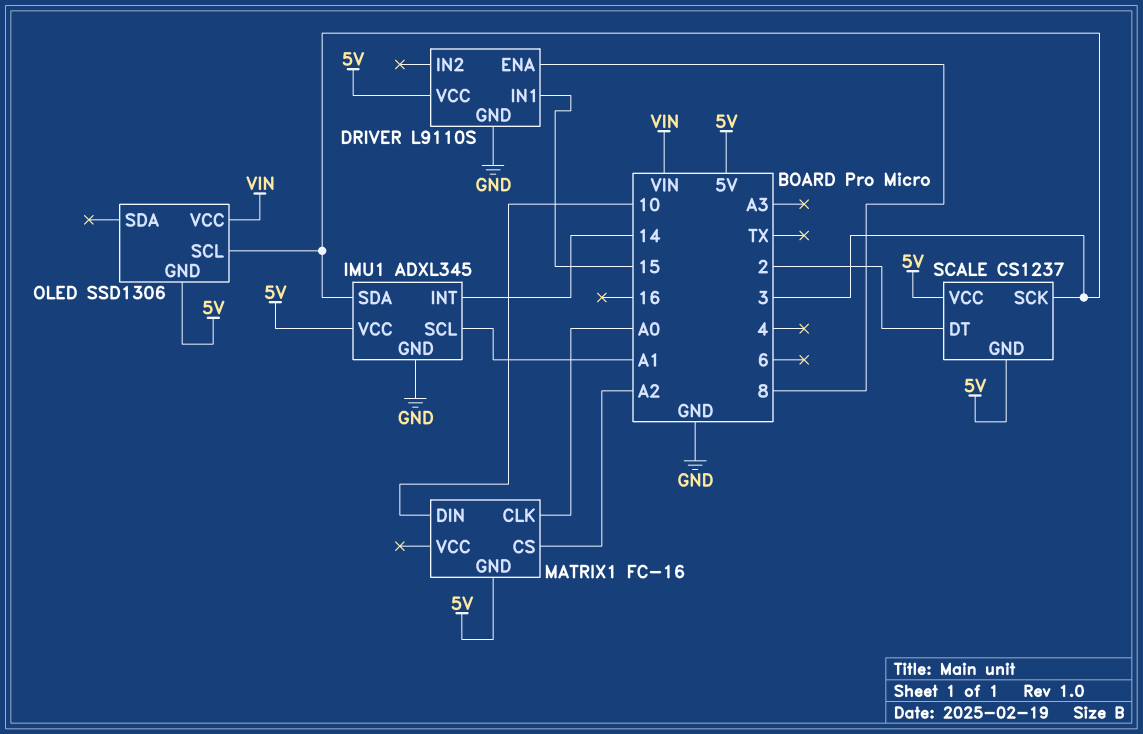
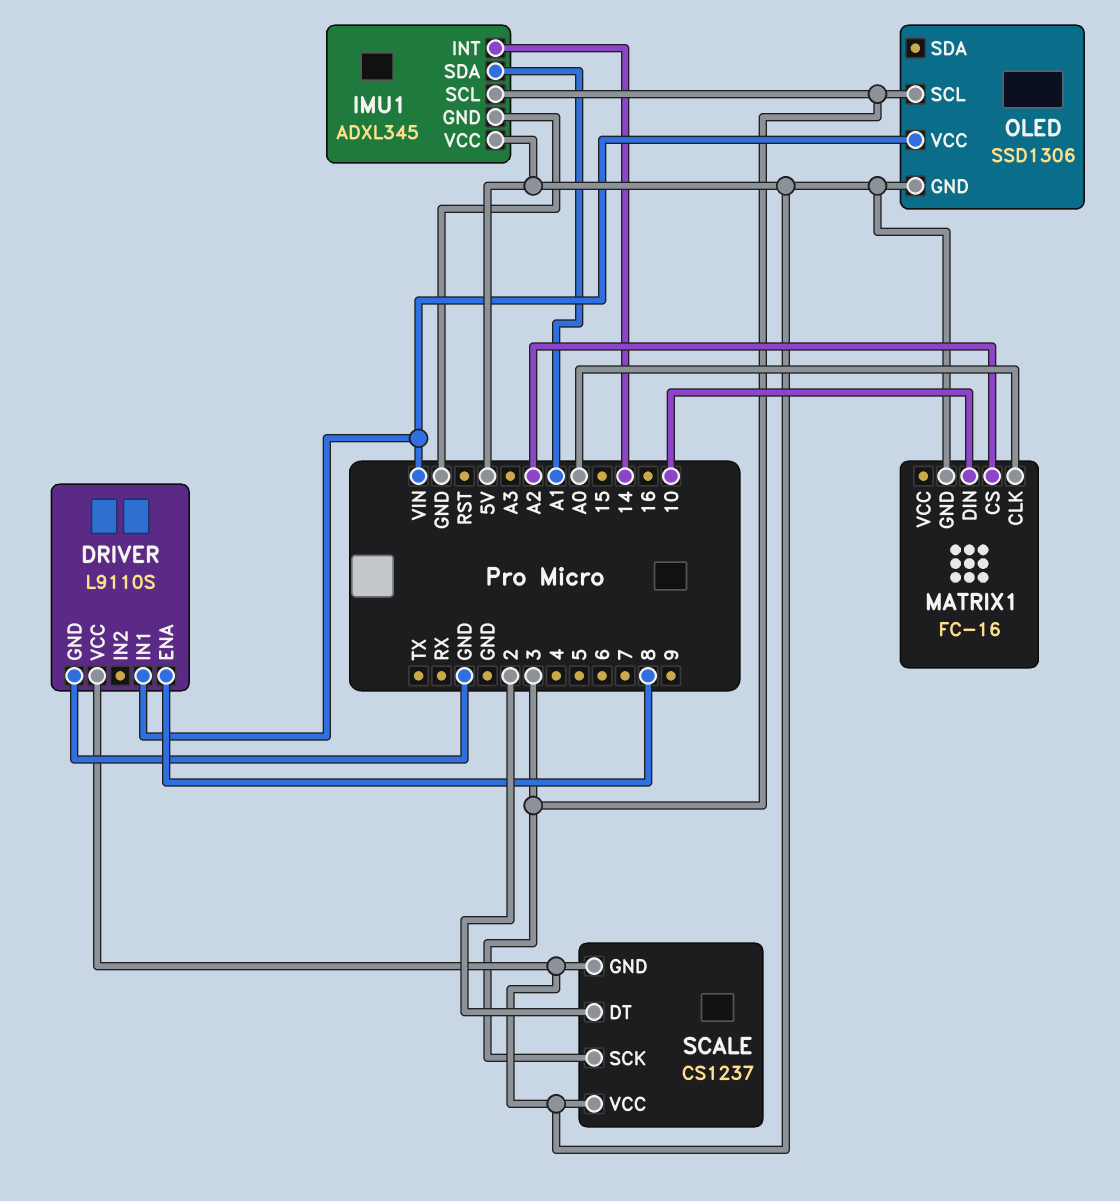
DRIVER pin IN1: 15 -> VIN
IMU1 pin SCL: A1 -> 3
IMU1 pin SDA: 3 -> A1

